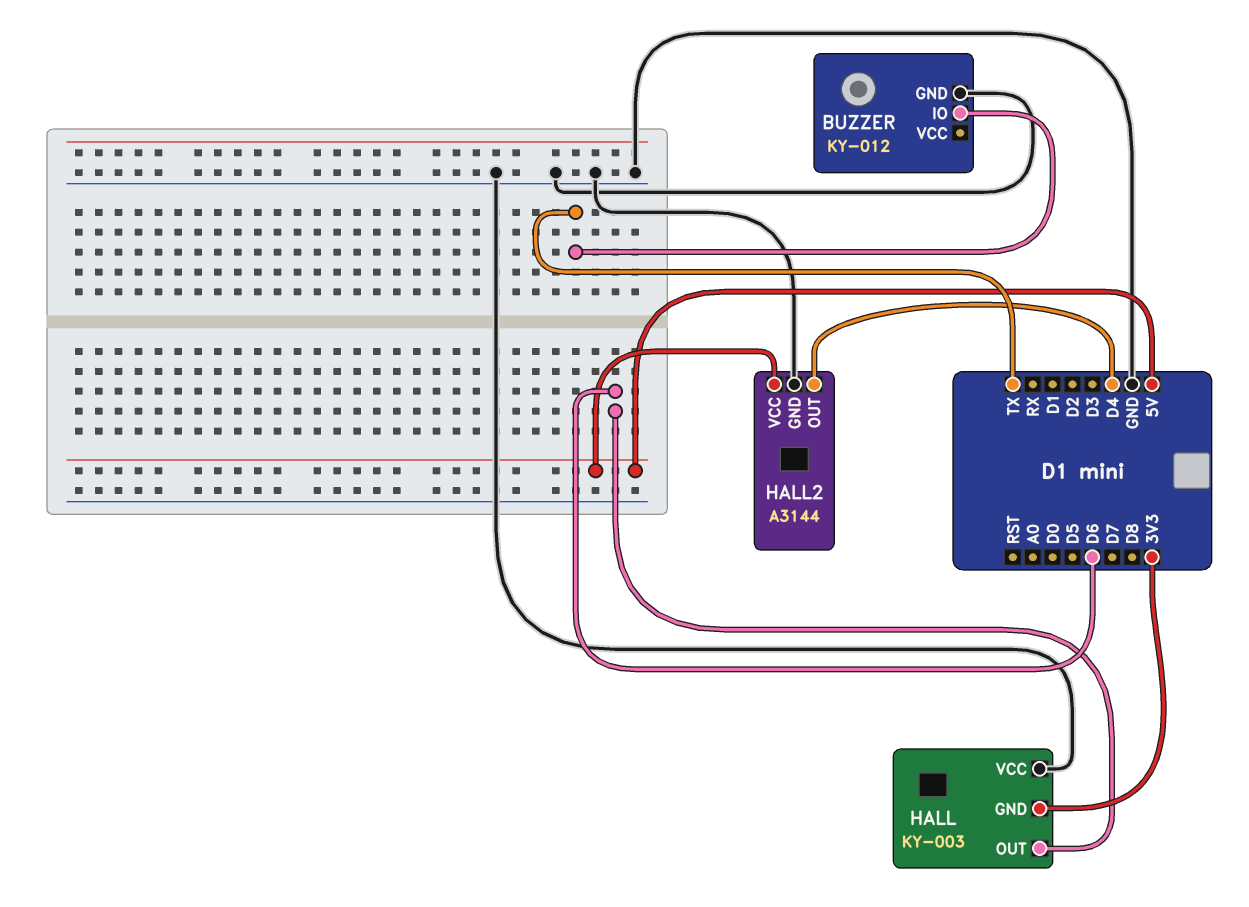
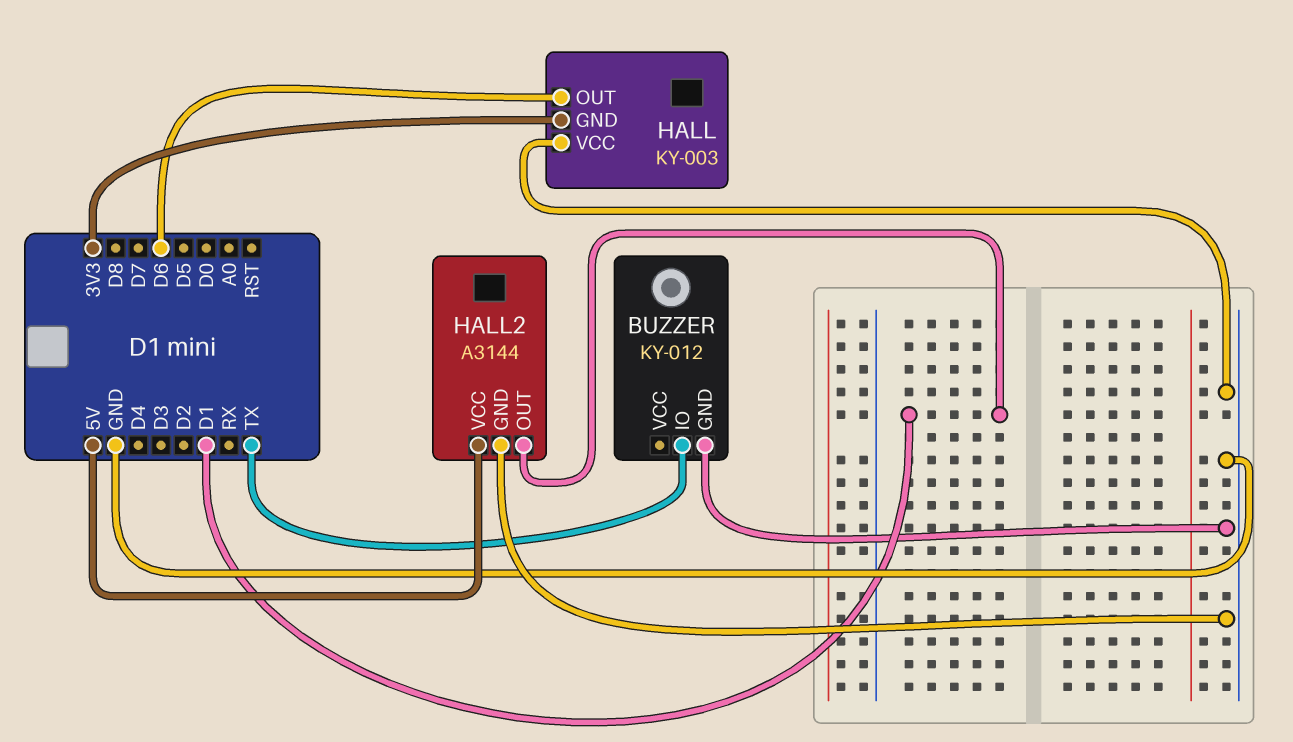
HALL2 pin OUT: D4 -> D1

